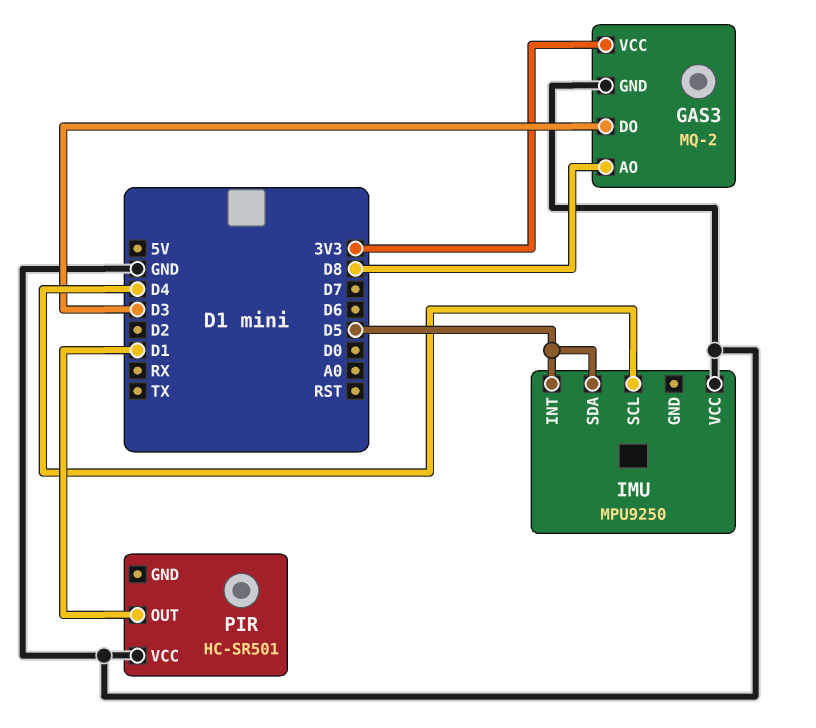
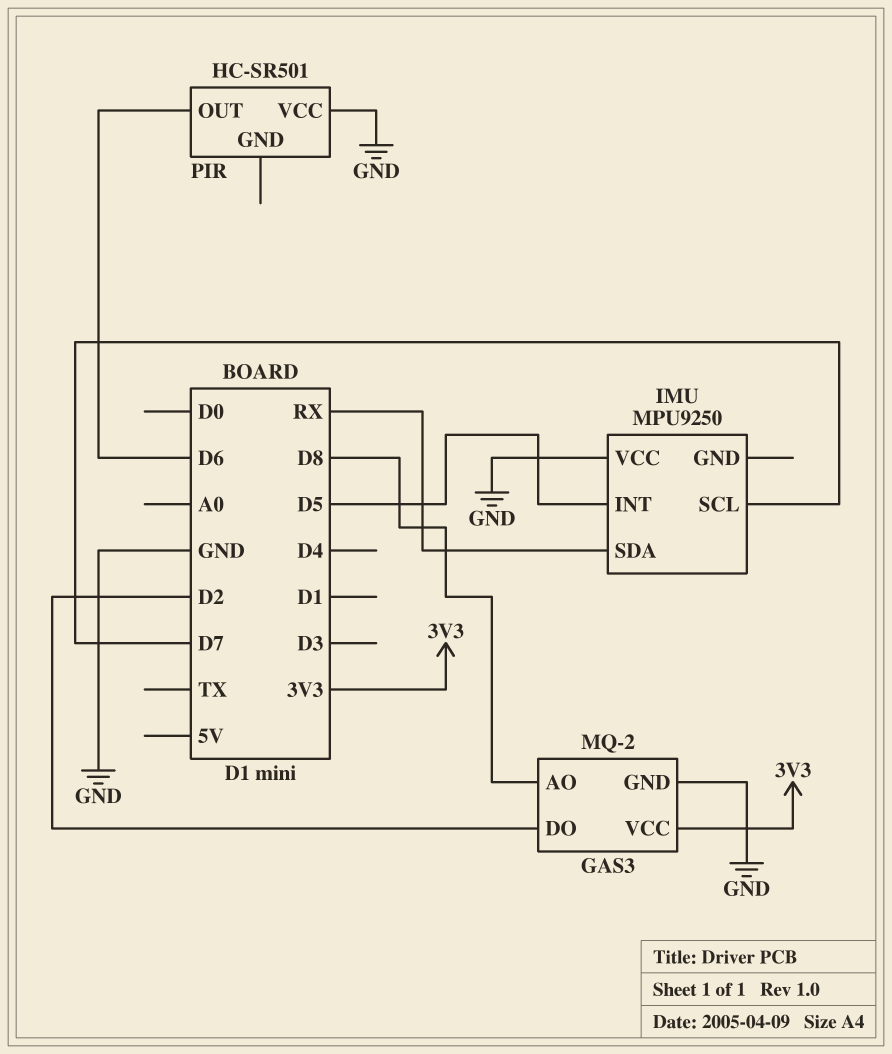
GAS3 pin DO: D3 -> D2
IMU pin SCL: D4 -> D7
IMU pin SDA: D5 -> RX
PIR pin OUT: D1 -> D6

